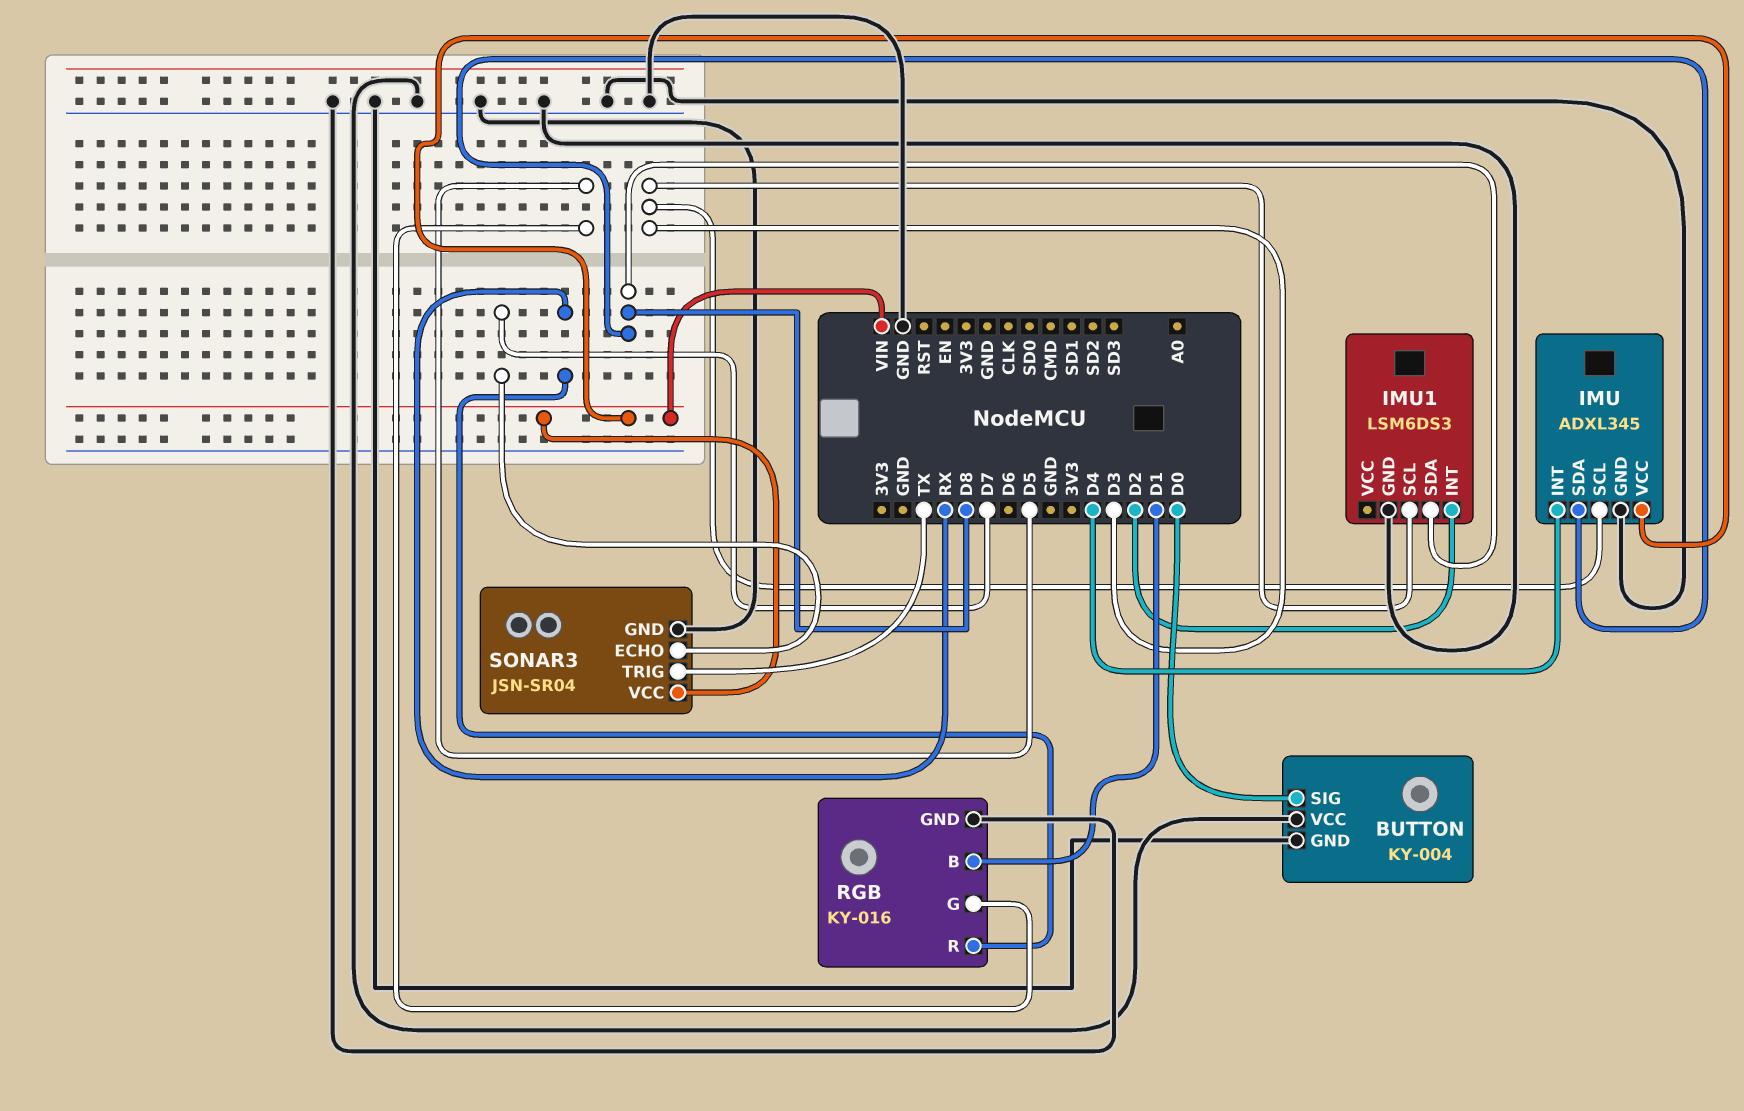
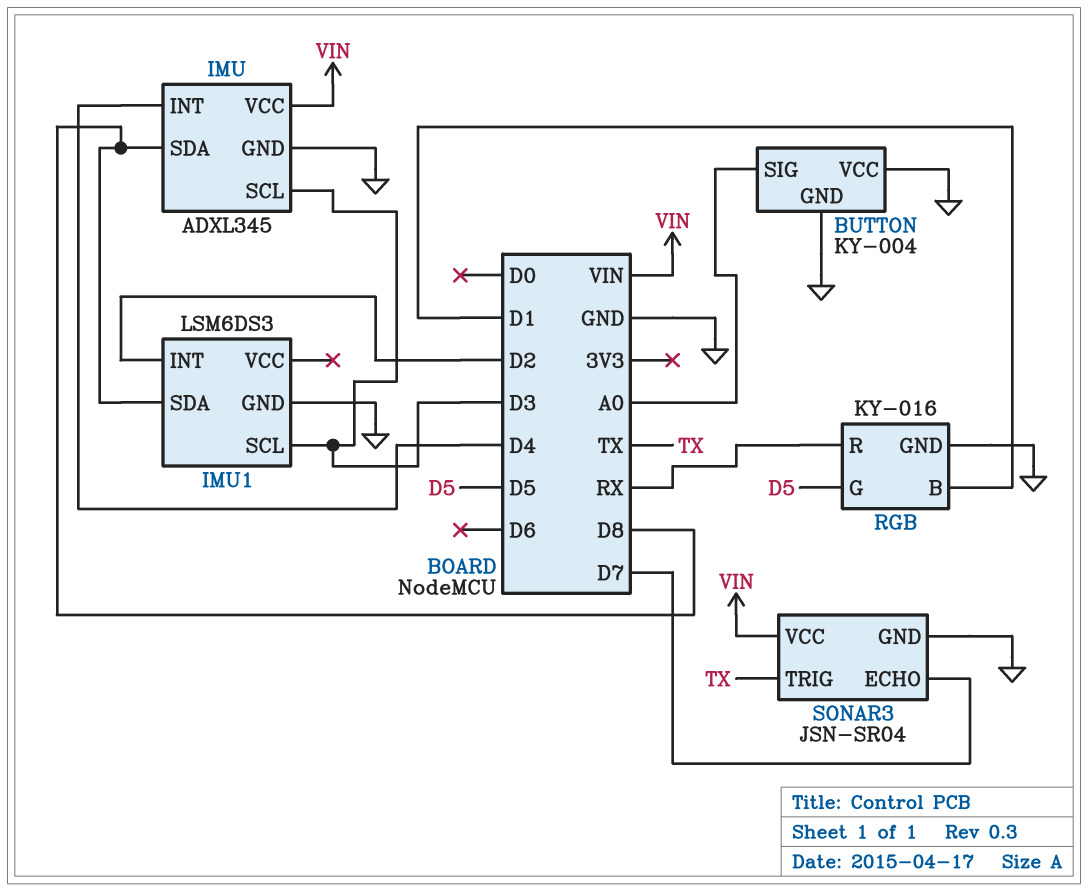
BUTTON pin SIG: D0 -> A0

